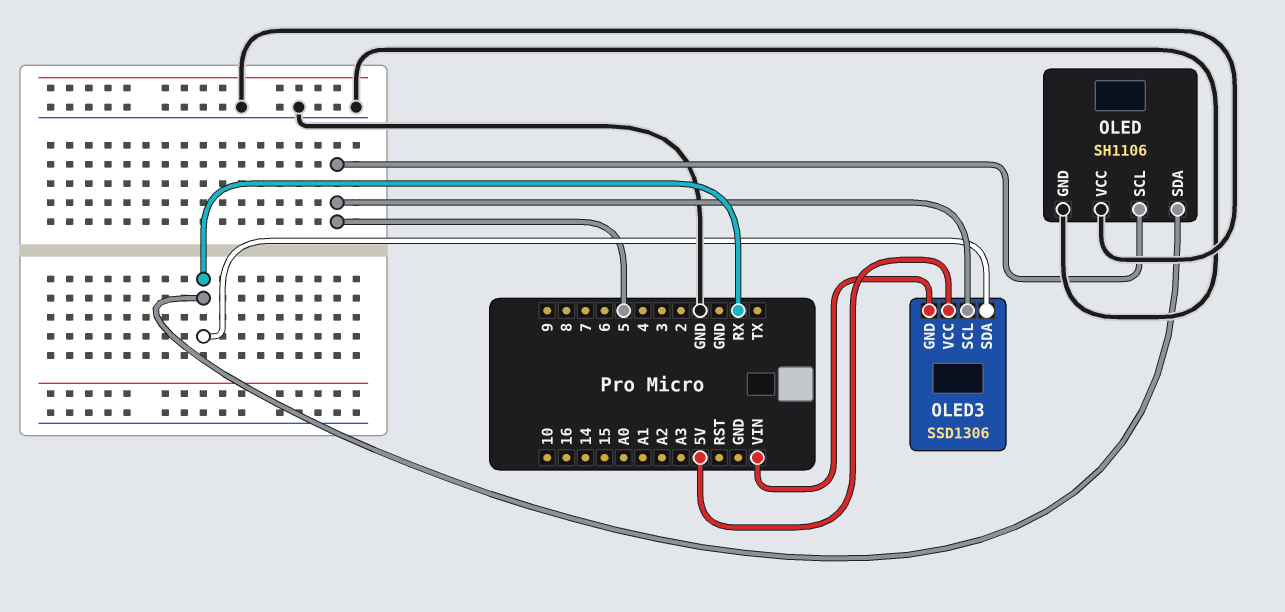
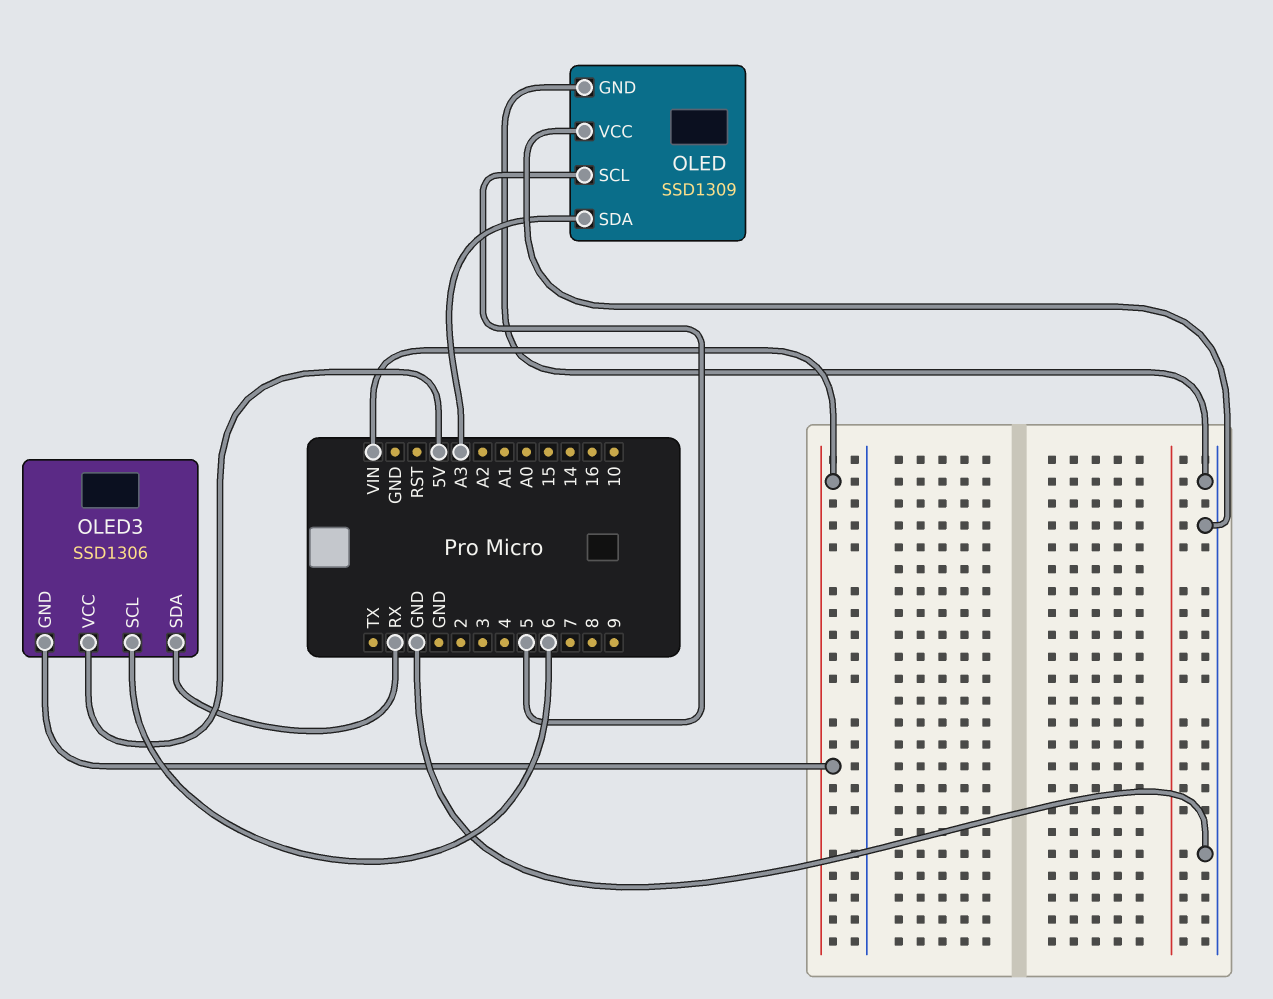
OLED: SH1106 -> SSD1309
OLED pin SDA: RX -> A3
OLED3 pin SCL: 5 -> 6

